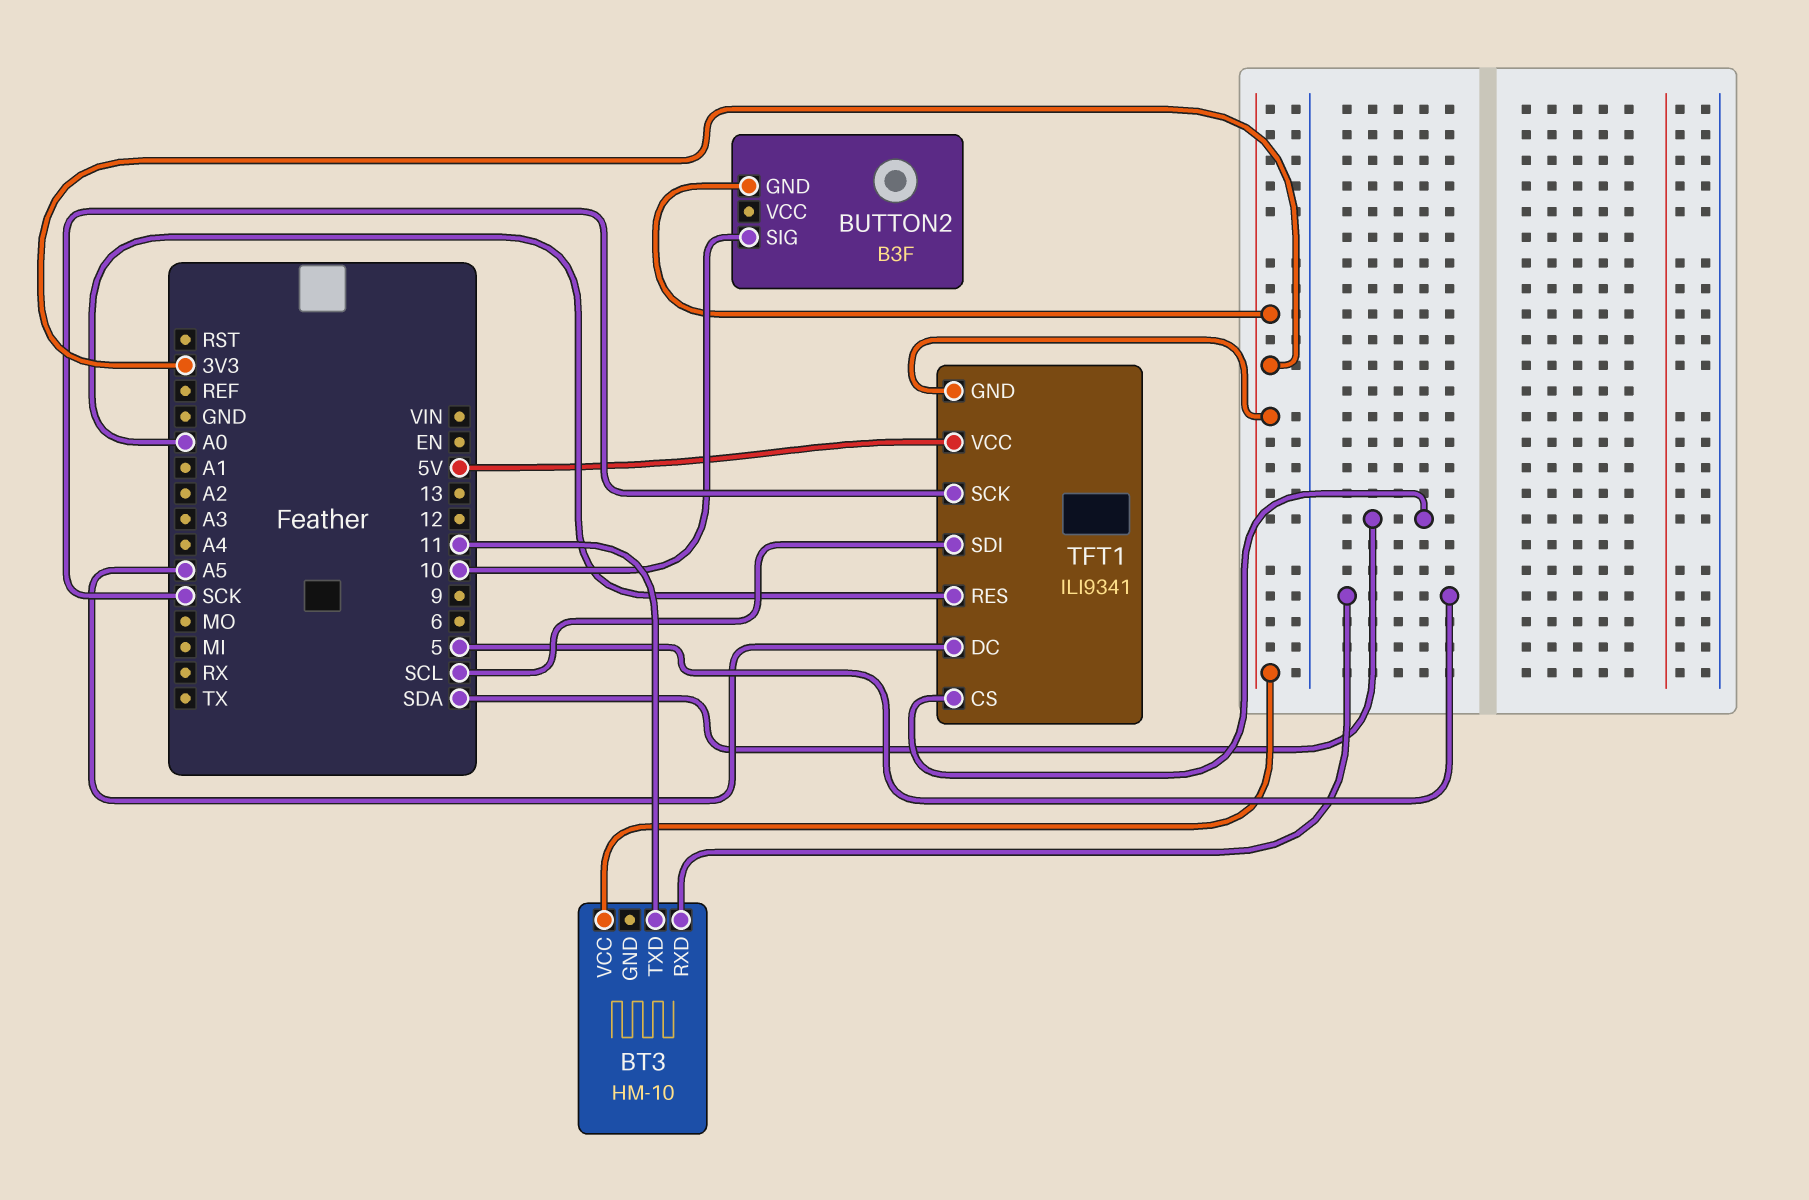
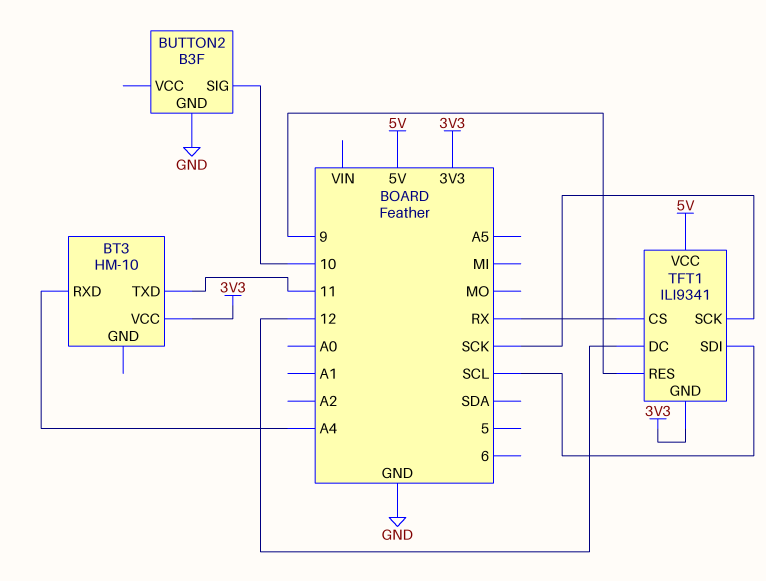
BT3 pin RXD: 5 -> A4
BUTTON2 pin GND: 3V3 -> GND
TFT1 pin CS: SDA -> RX
TFT1 pin DC: A5 -> 12
TFT1 pin RES: A0 -> 9

